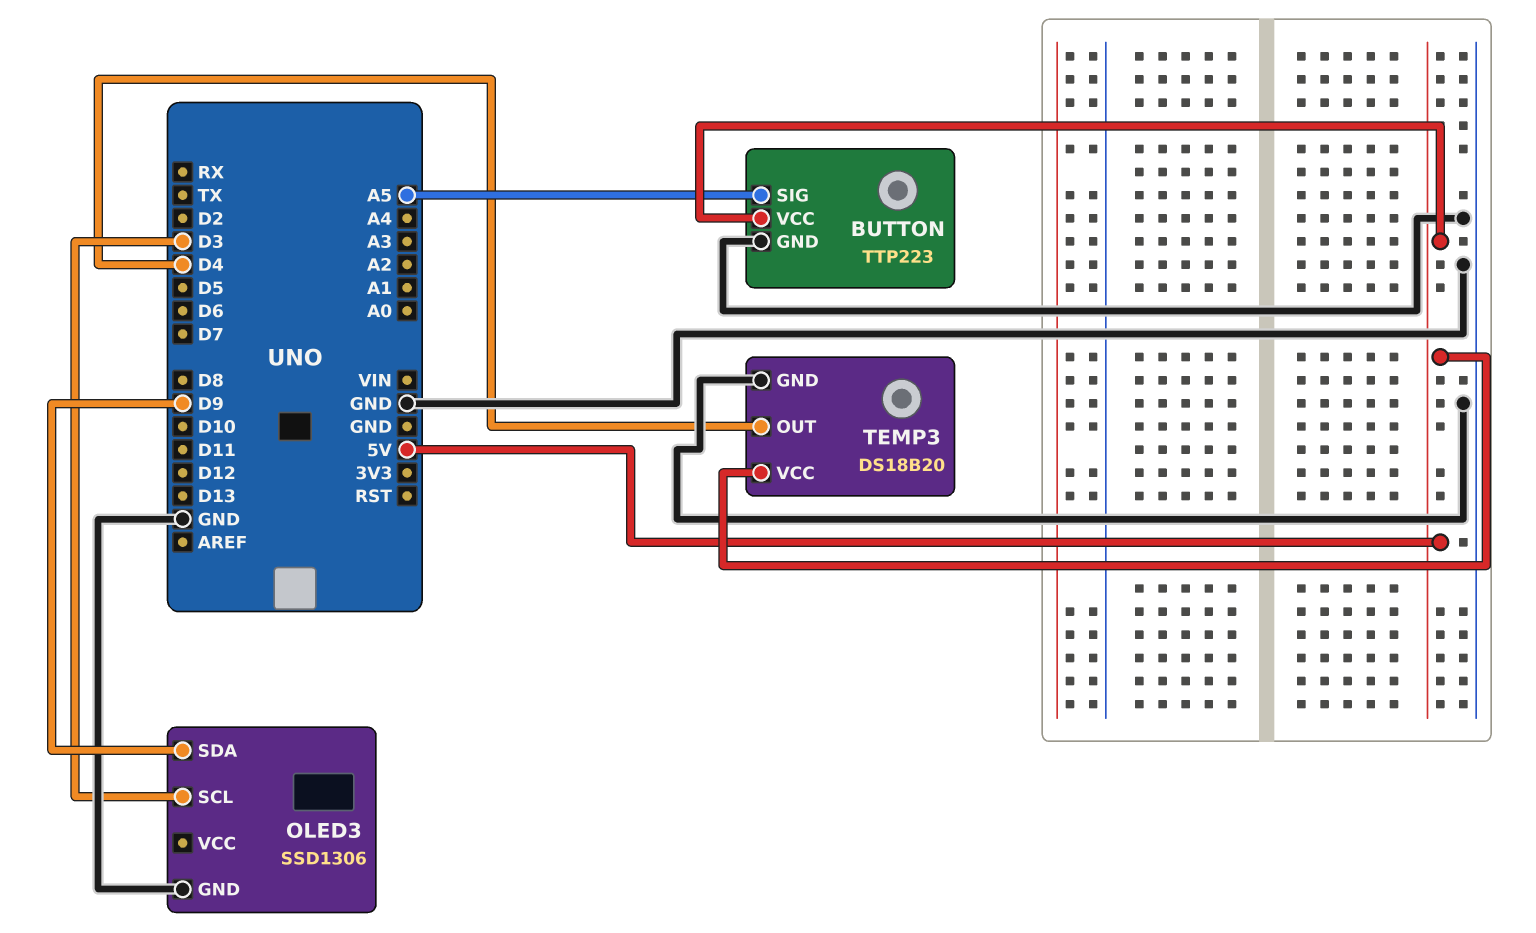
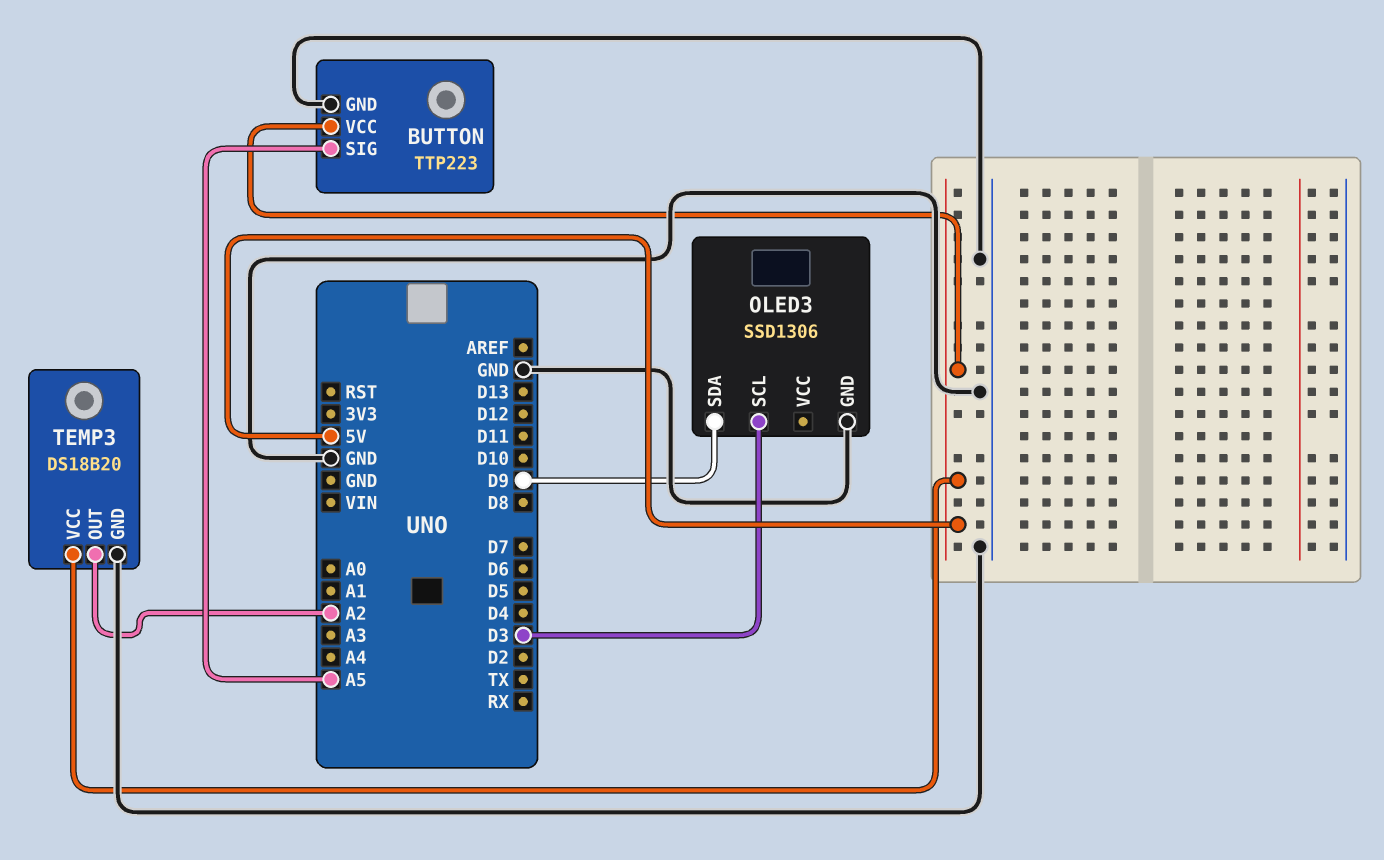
TEMP3 pin OUT: D4 -> A2

